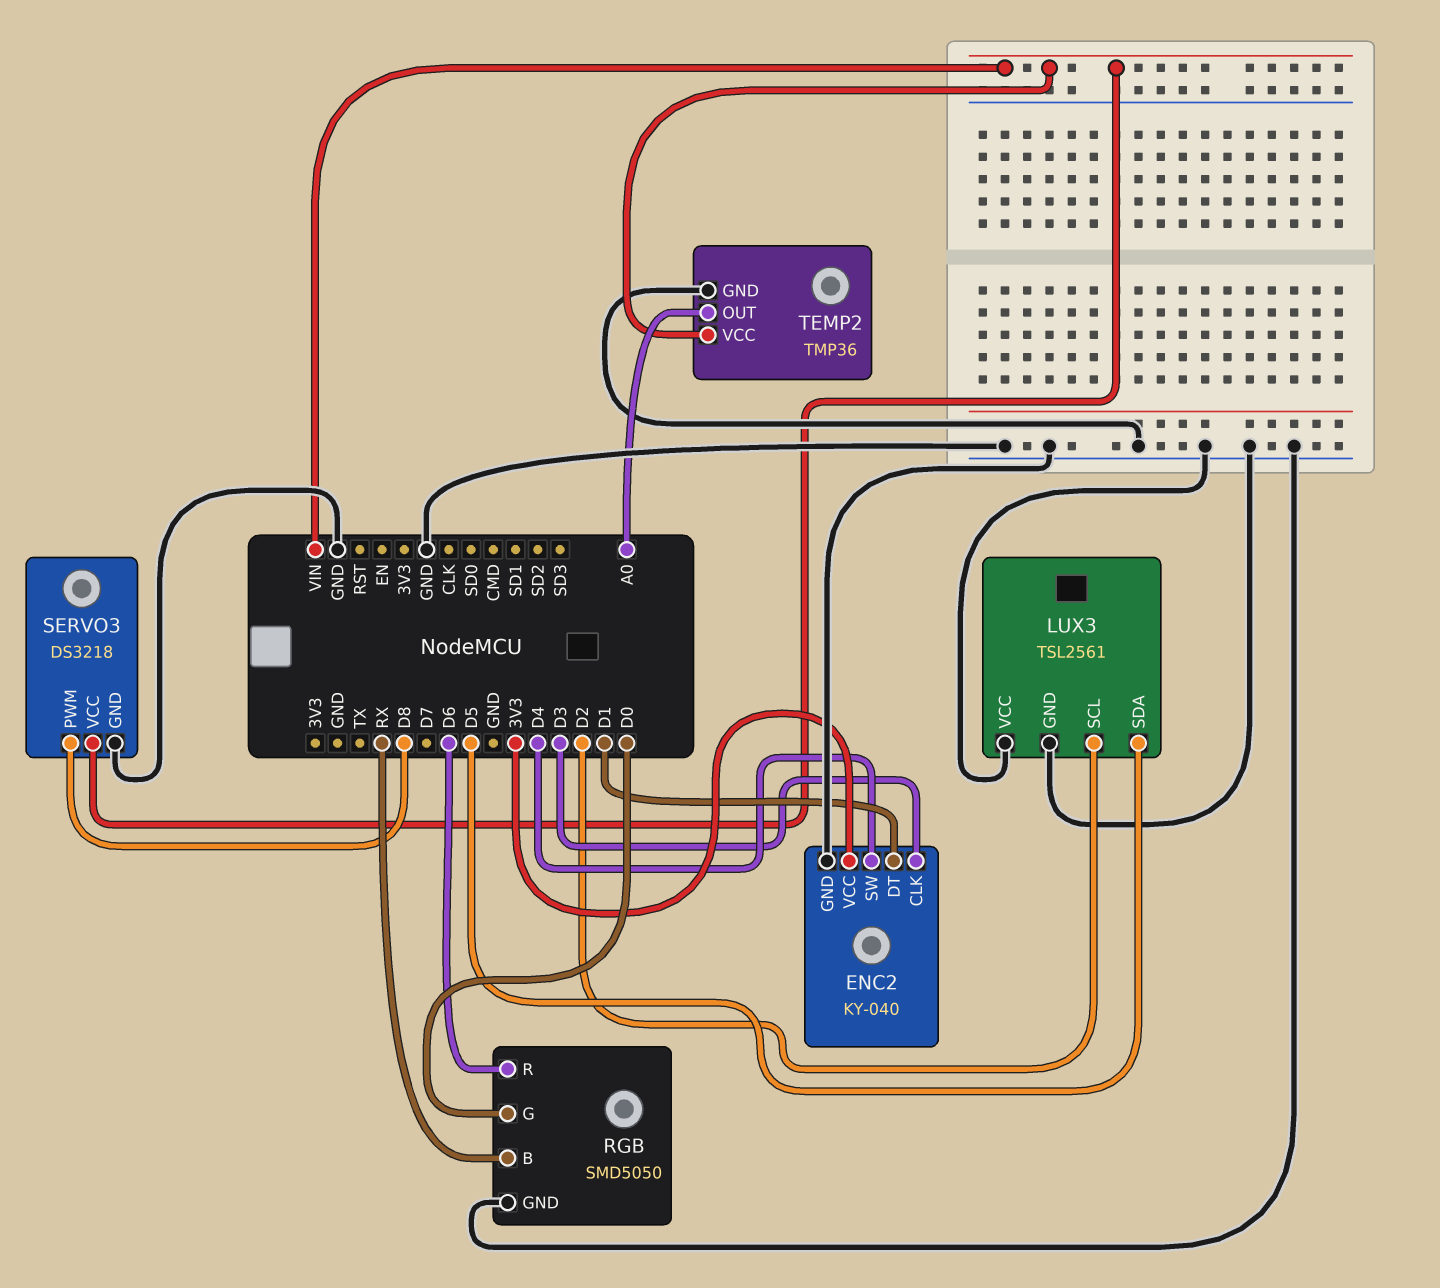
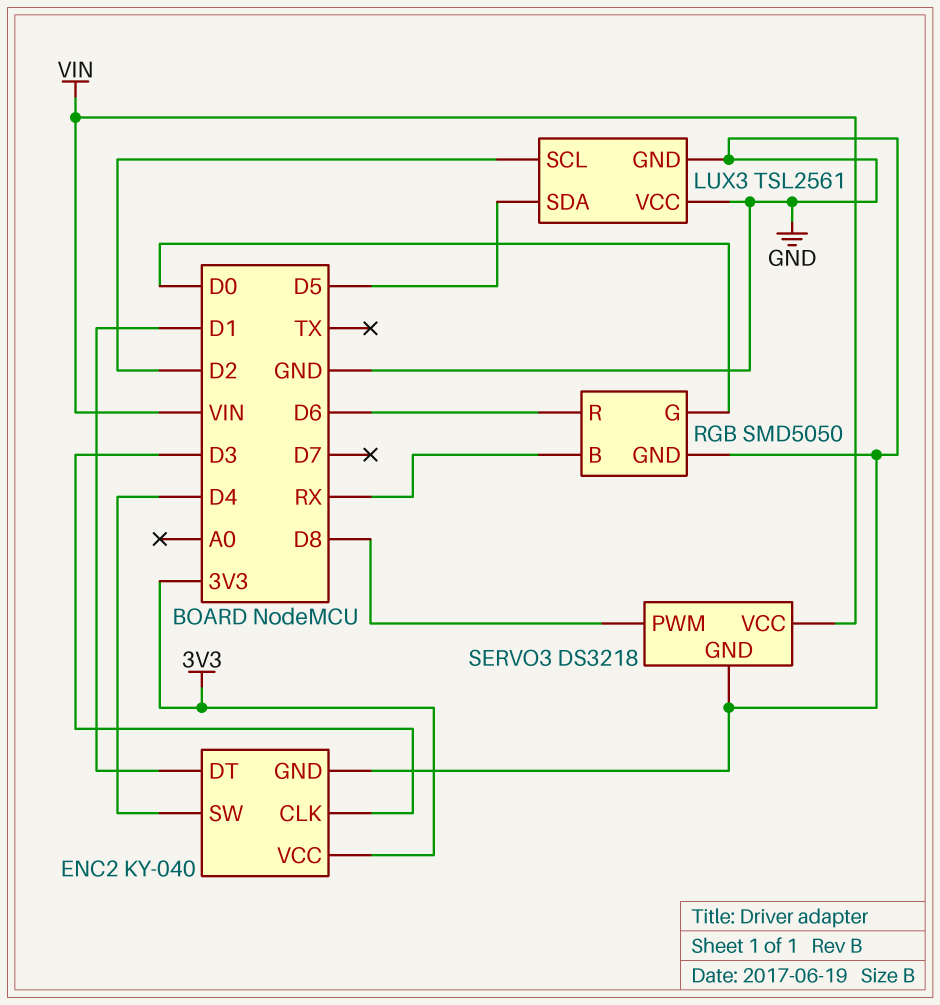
TEMP2: TMP36 -> none
TEMP2 pin GND: GND -> none
TEMP2 pin OUT: A0 -> none
TEMP2 pin VCC: VIN -> none

